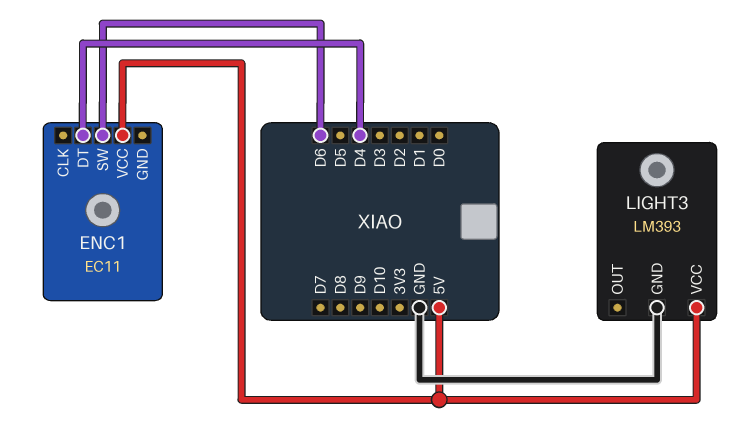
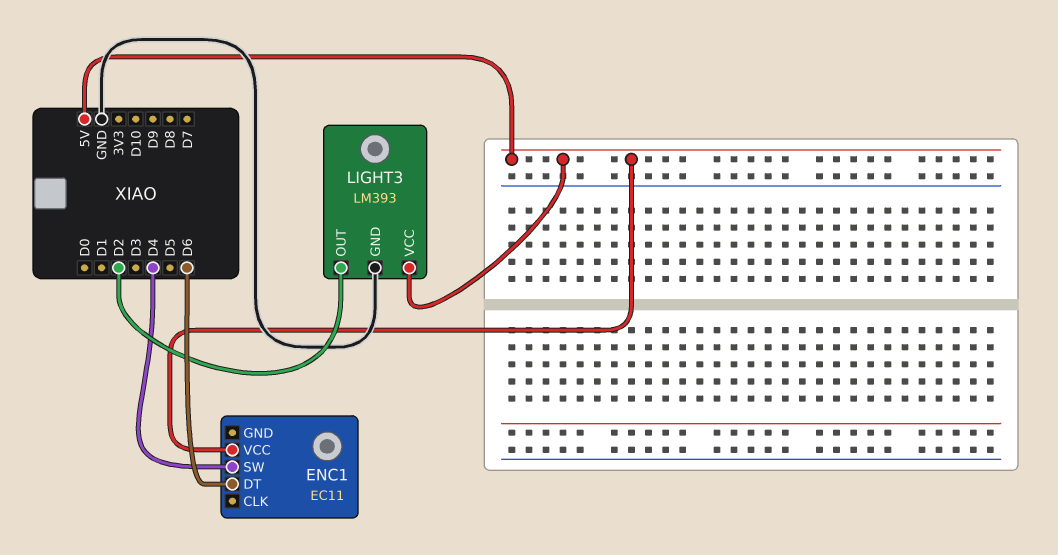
ENC1 pin DT: D4 -> D6
ENC1 pin SW: D6 -> D4
LIGHT3 pin OUT: none -> D2

